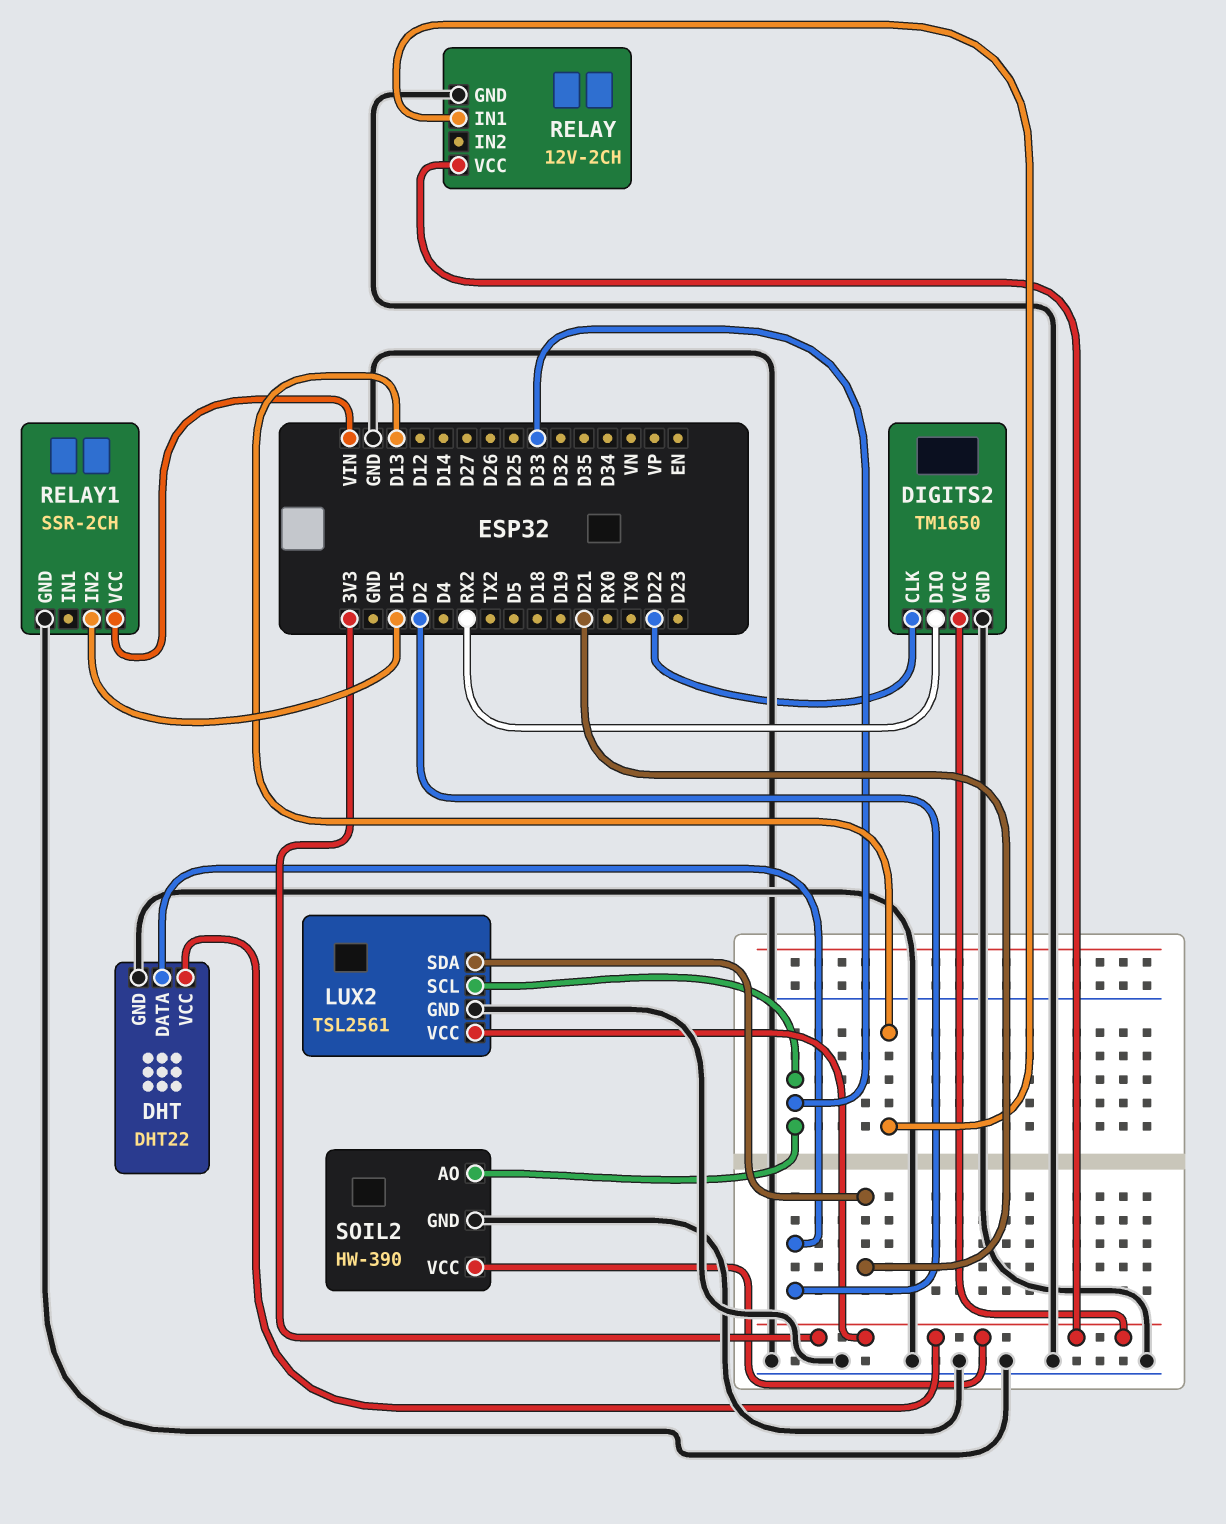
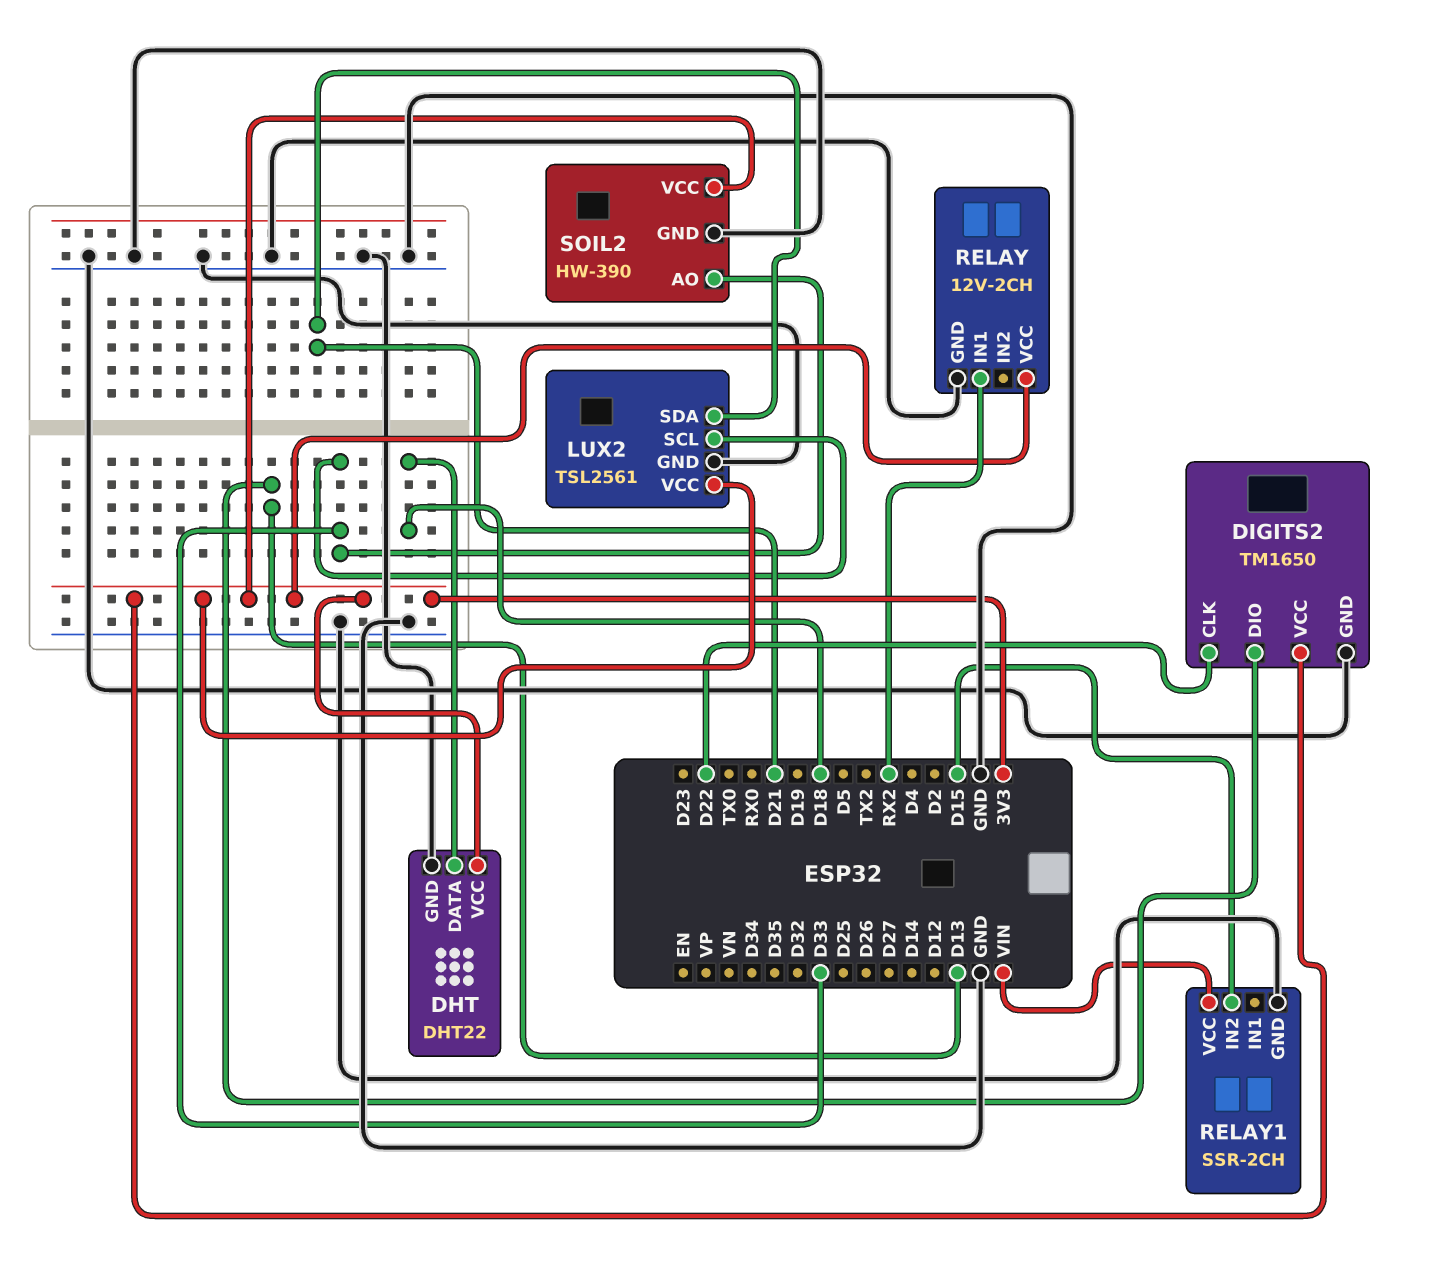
DHT pin DATA: D2 -> D18
DIGITS2 pin DIO: RX2 -> D13
RELAY pin IN1: D13 -> RX2

